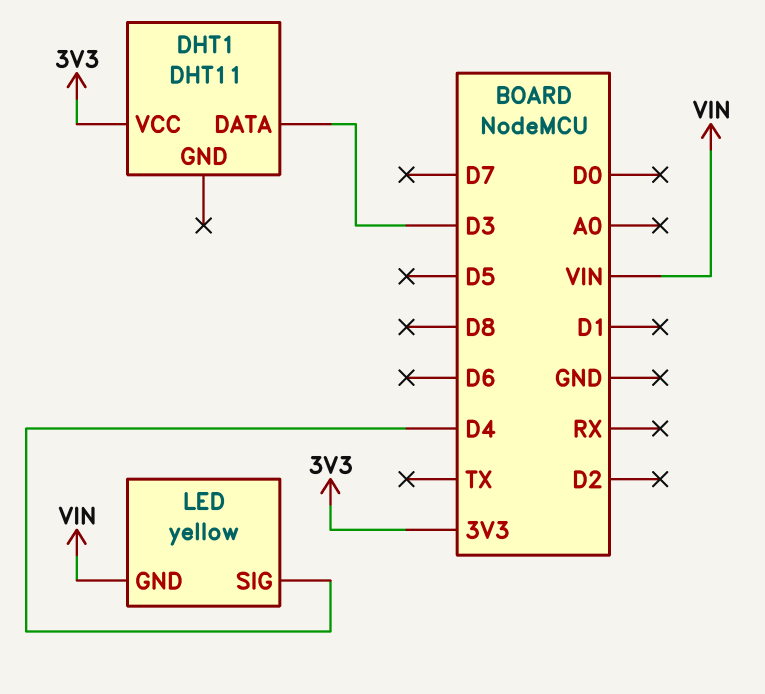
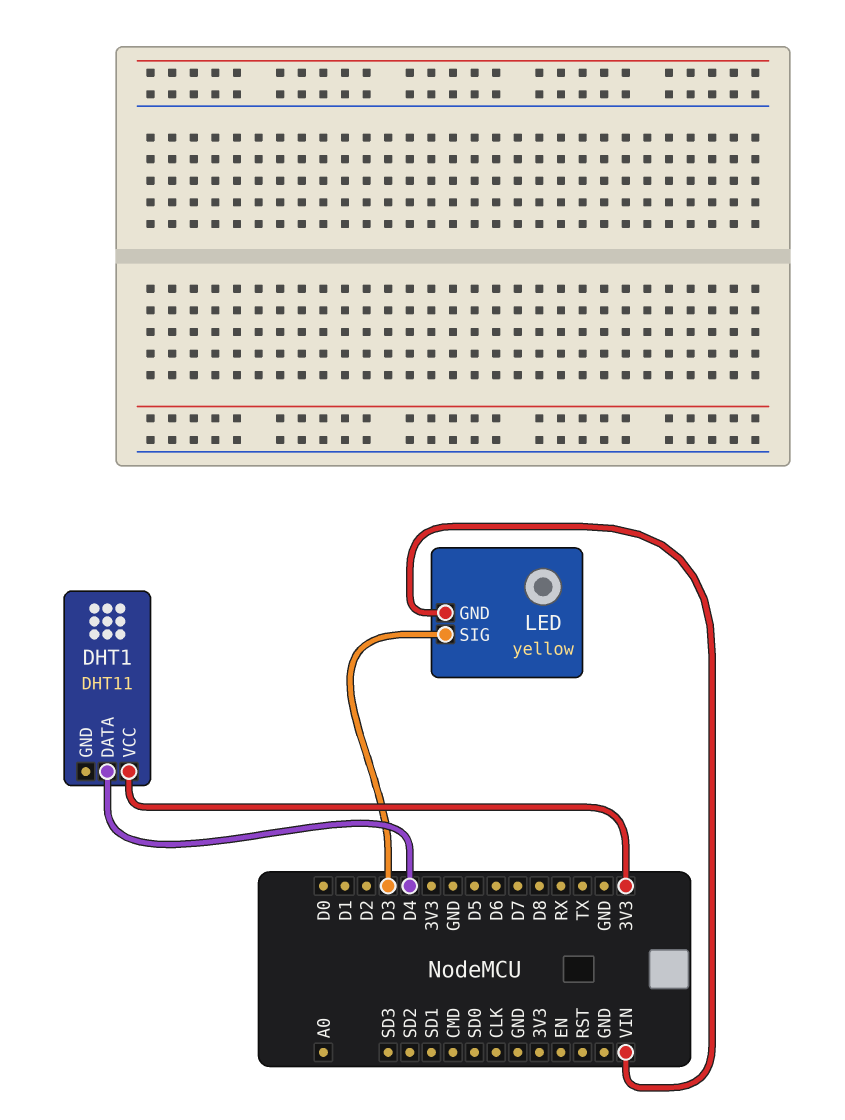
DHT1 pin DATA: D3 -> D4
LED pin SIG: D4 -> D3

